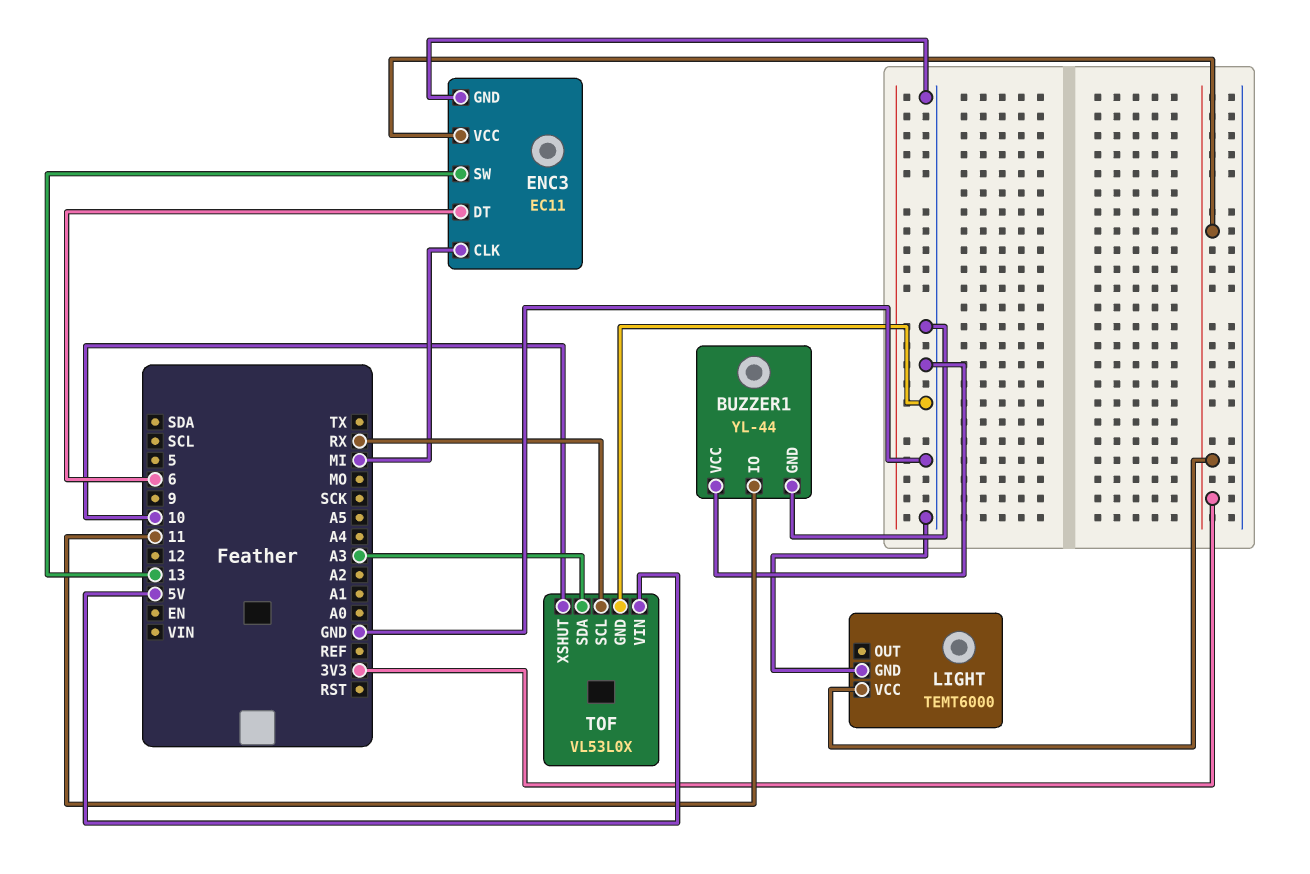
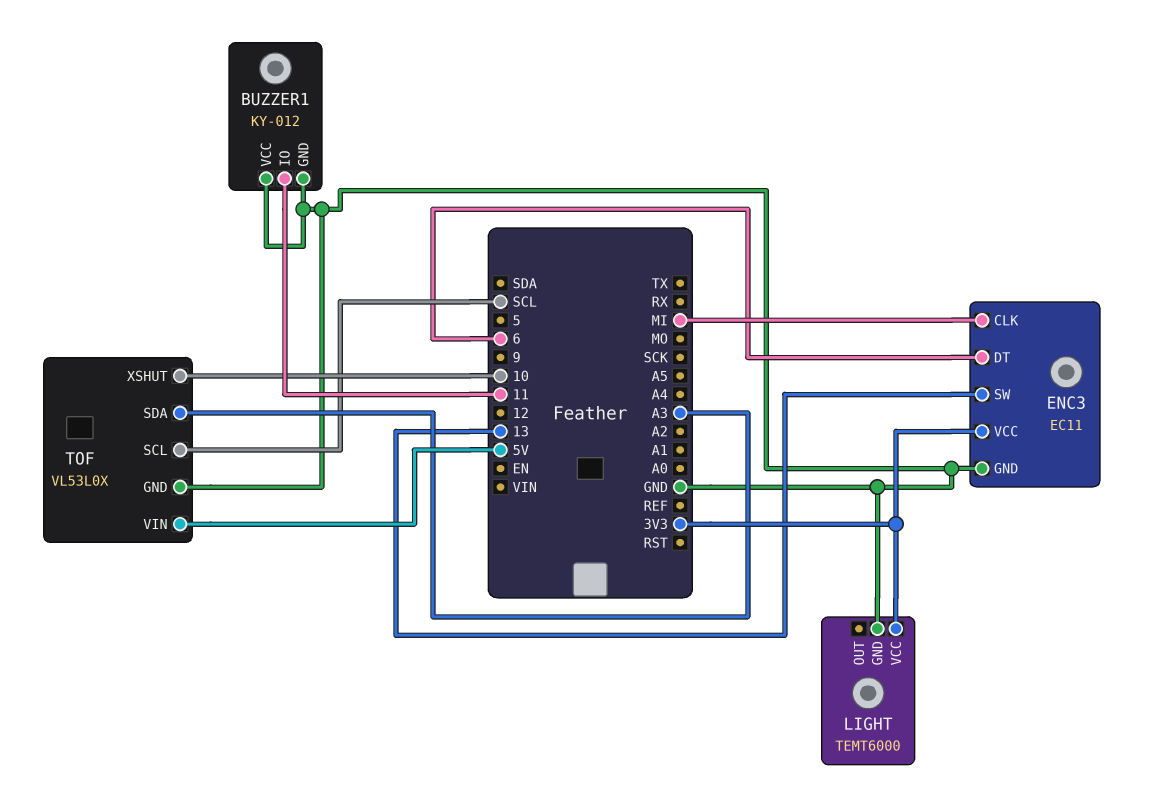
BUZZER1: YL-44 -> KY-012
TOF pin SCL: RX -> SCL

